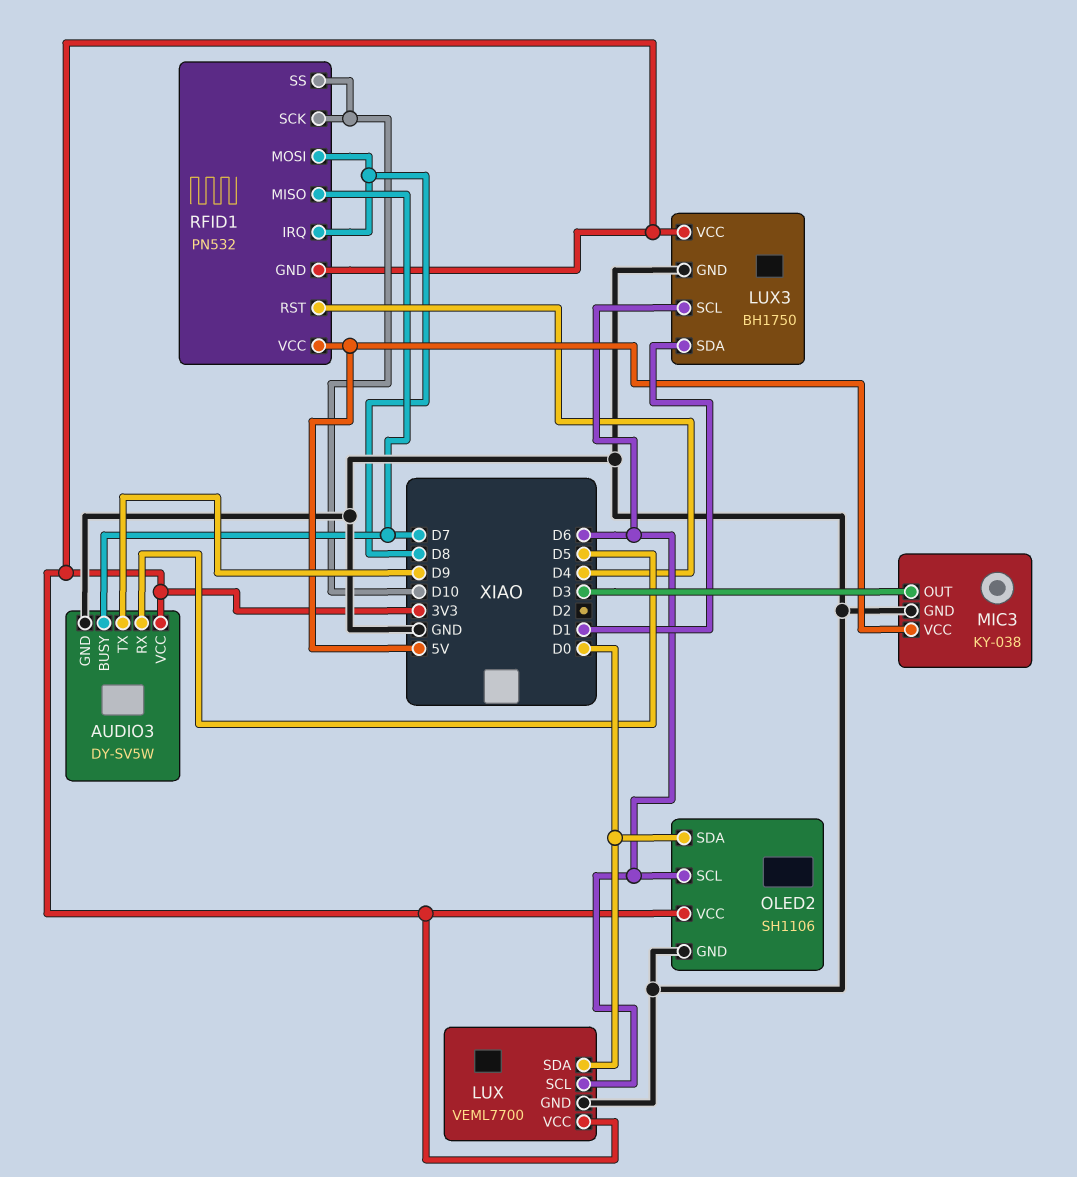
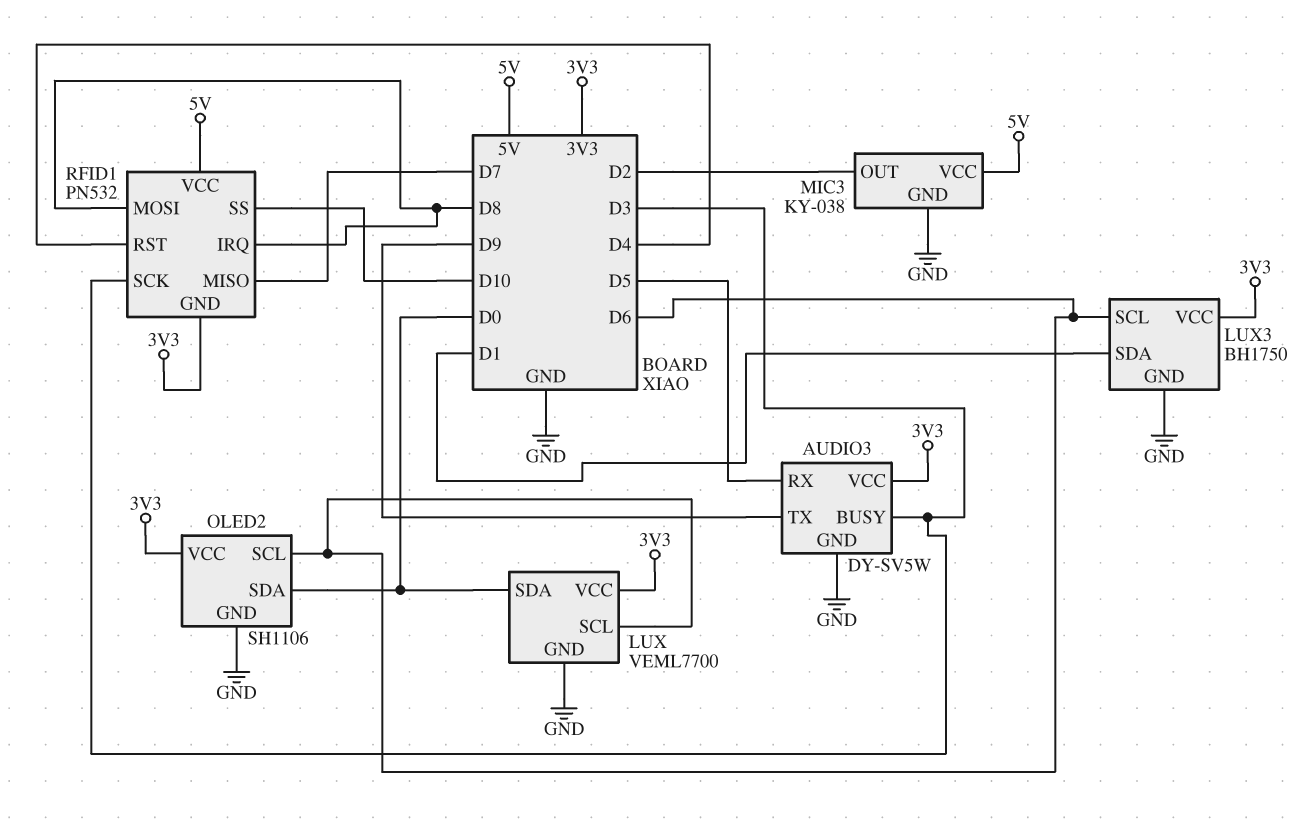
AUDIO3 pin BUSY: D7 -> D3
MIC3 pin OUT: D3 -> D2
RFID1 pin SCK: D10 -> D3

